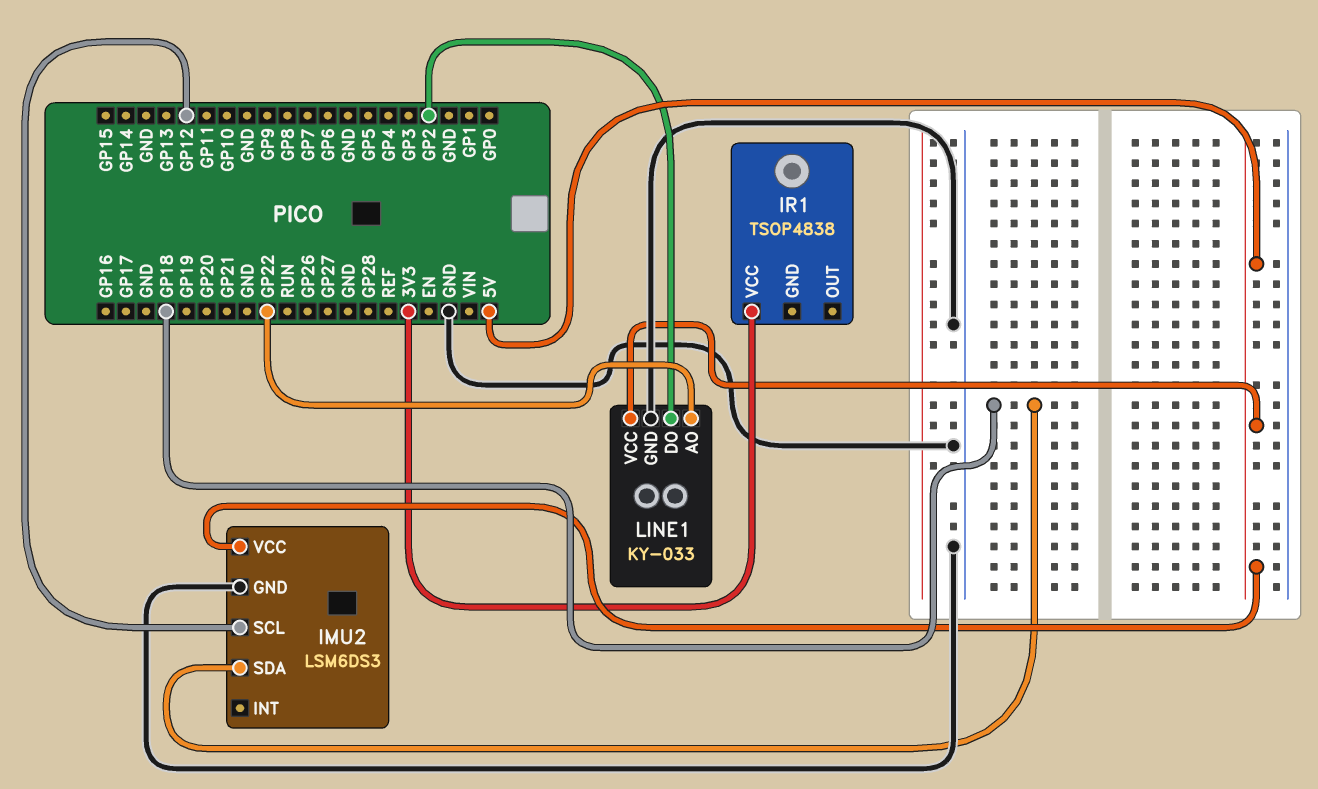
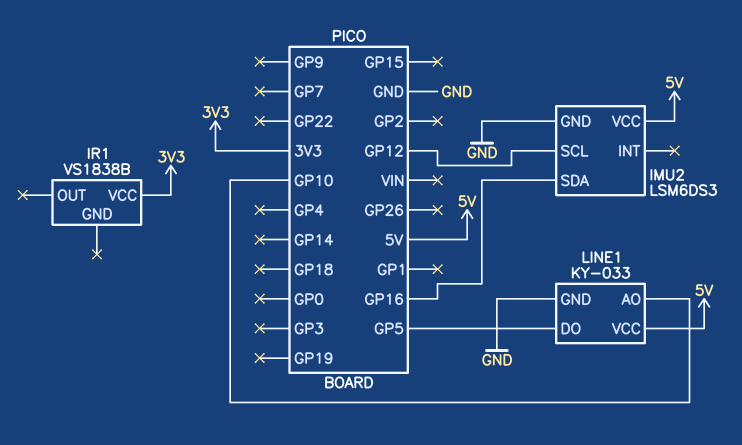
IMU2 pin SDA: GP18 -> GP16
IR1: TSOP4838 -> VS1838B
LINE1 pin AO: GP22 -> GP10
LINE1 pin DO: GP2 -> GP5

